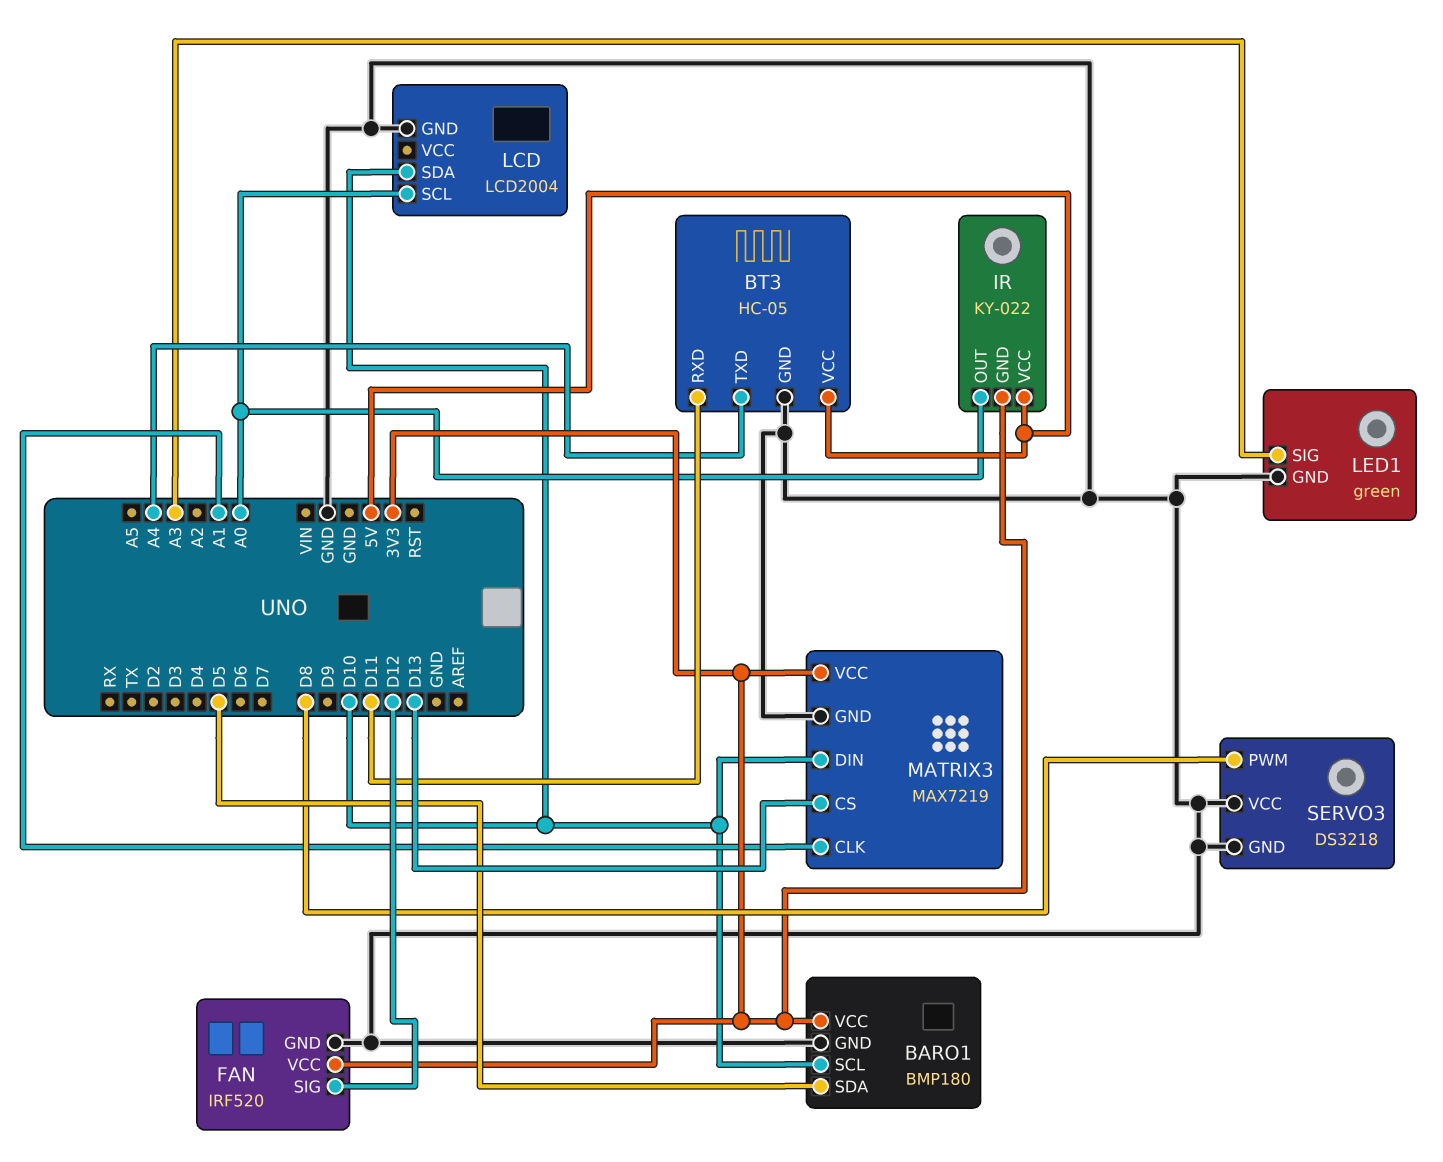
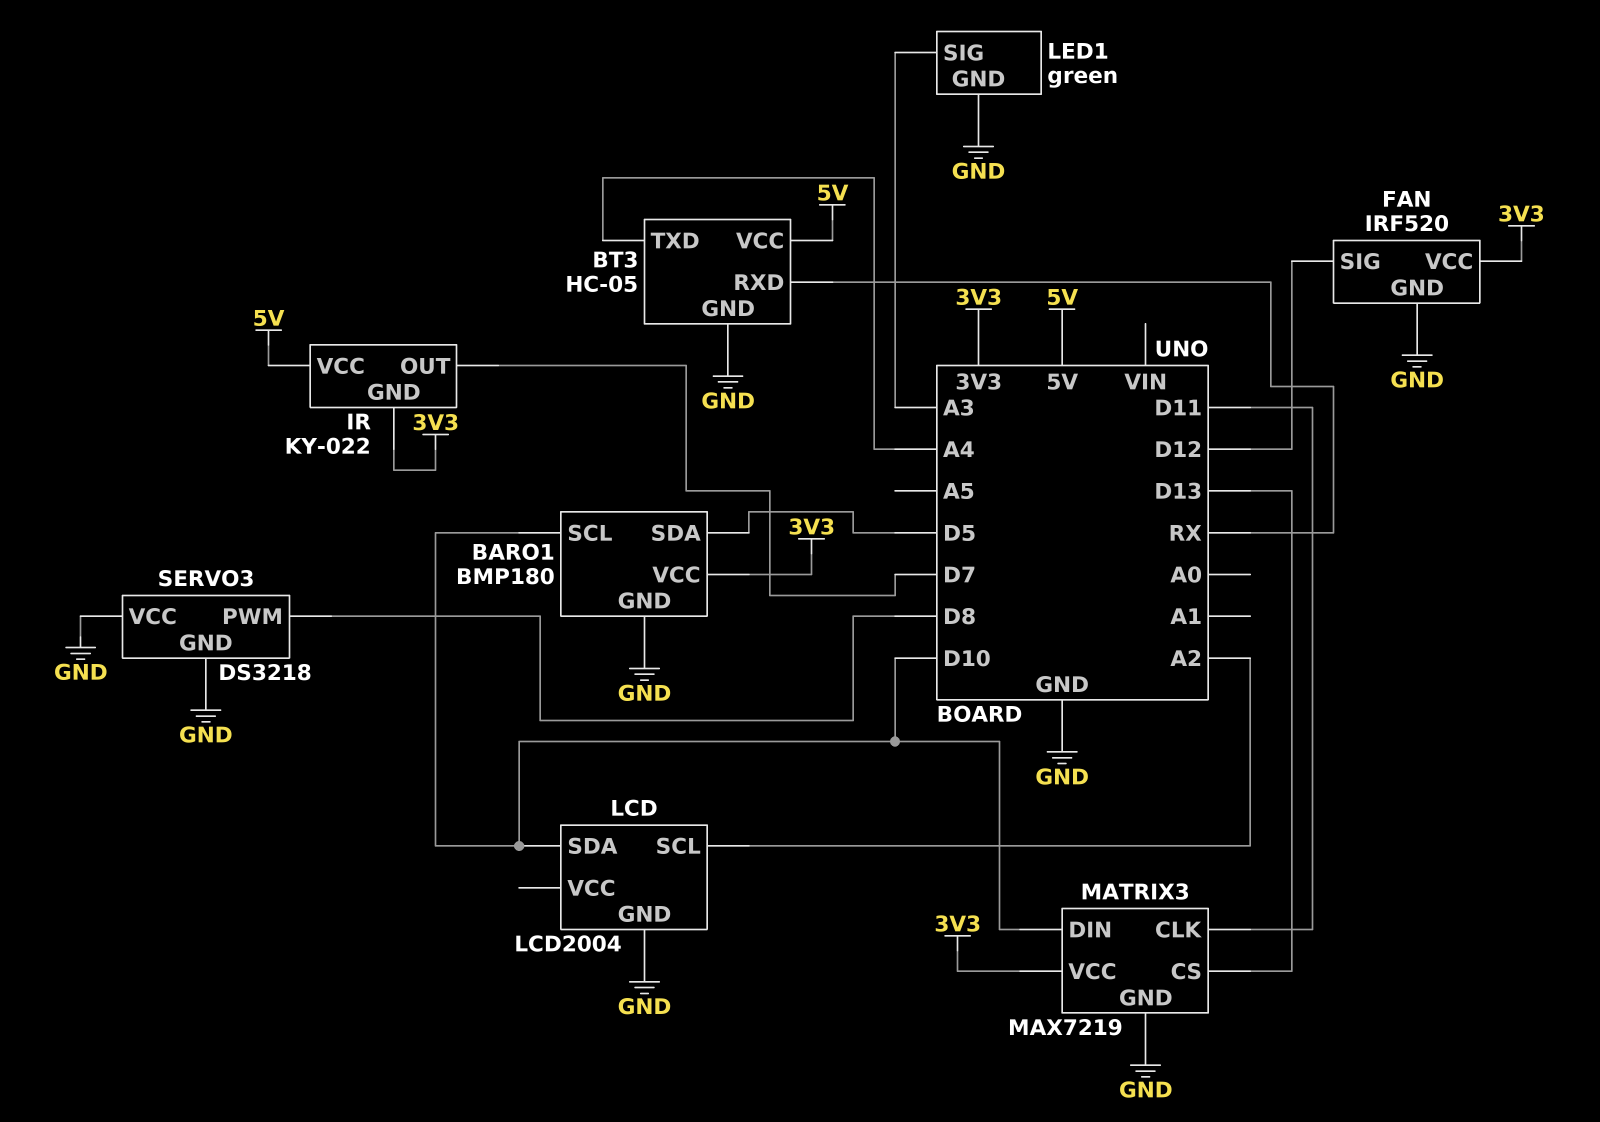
BT3 pin RXD: D11 -> RX
IR pin OUT: A0 -> D7
LCD pin SCL: A0 -> A2
MATRIX3 pin CLK: A1 -> D11

